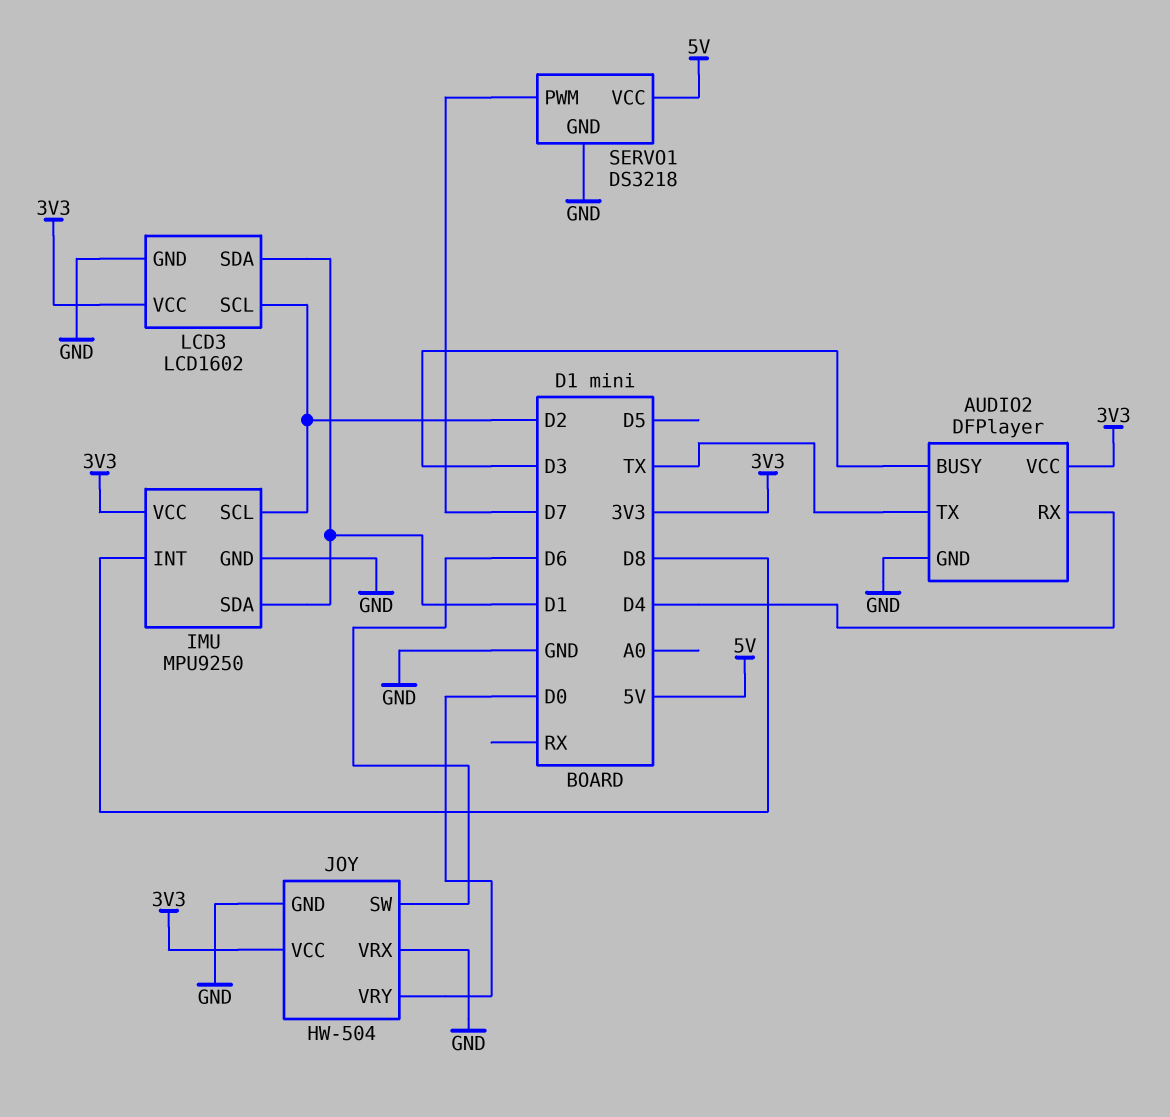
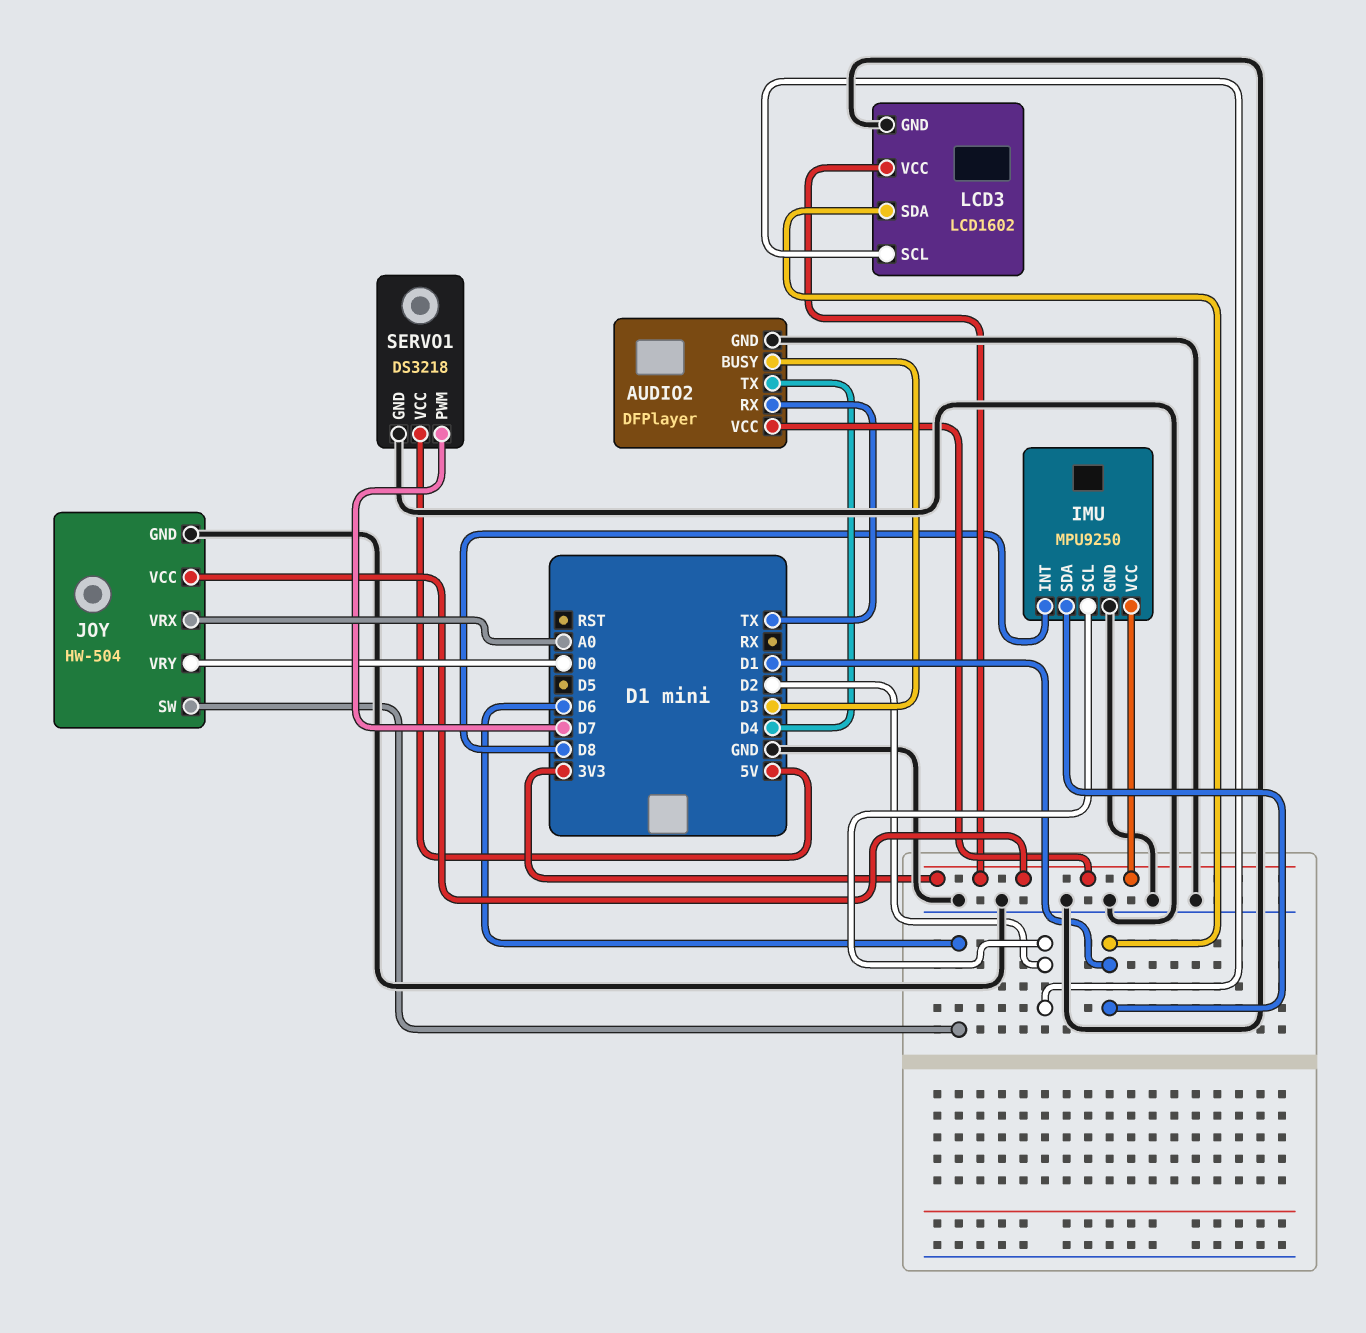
AUDIO2 pin RX: D4 -> TX
AUDIO2 pin TX: TX -> D4
JOY pin VRX: GND -> A0

